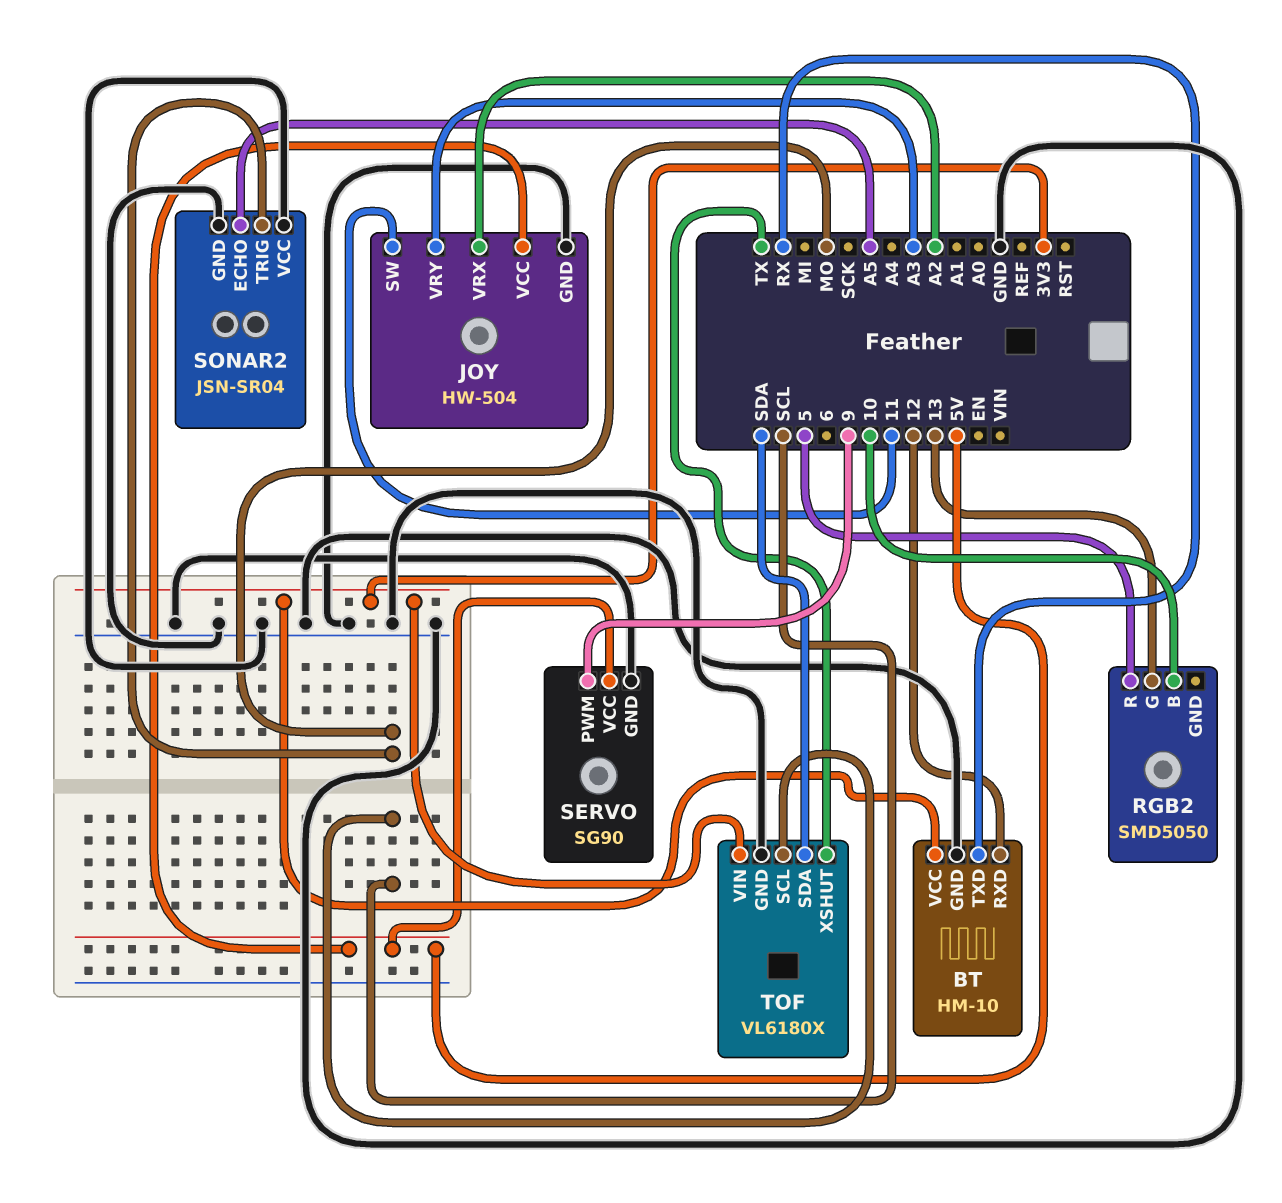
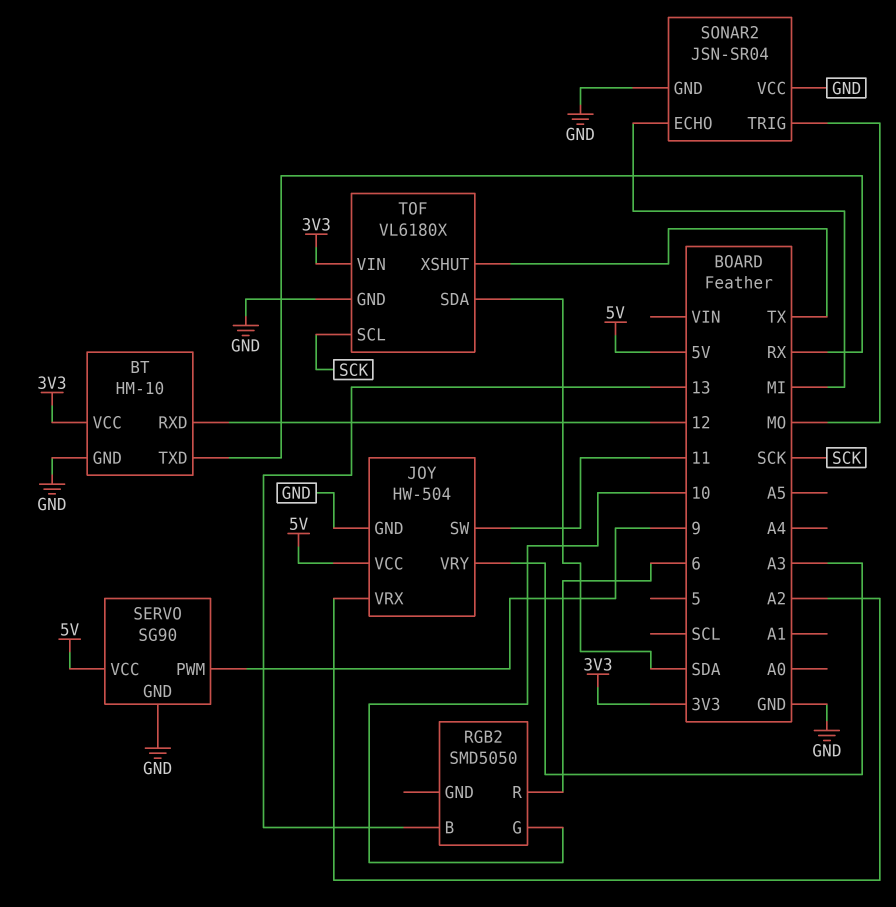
RGB2 pin B: 10 -> 13
RGB2 pin G: 13 -> 10
RGB2 pin R: 5 -> 6
SONAR2 pin ECHO: A5 -> MI
TOF pin SCL: SCL -> SCK

